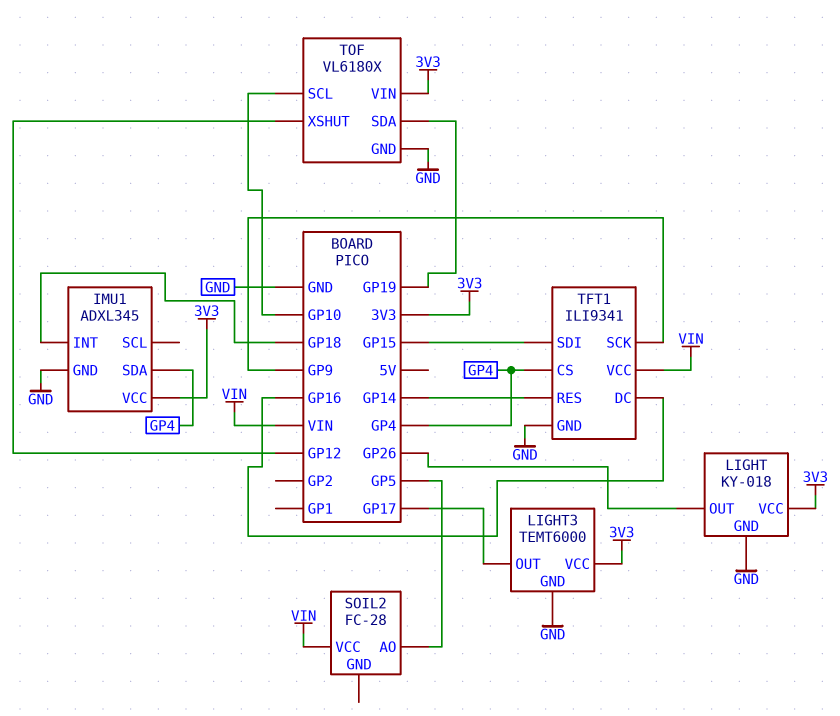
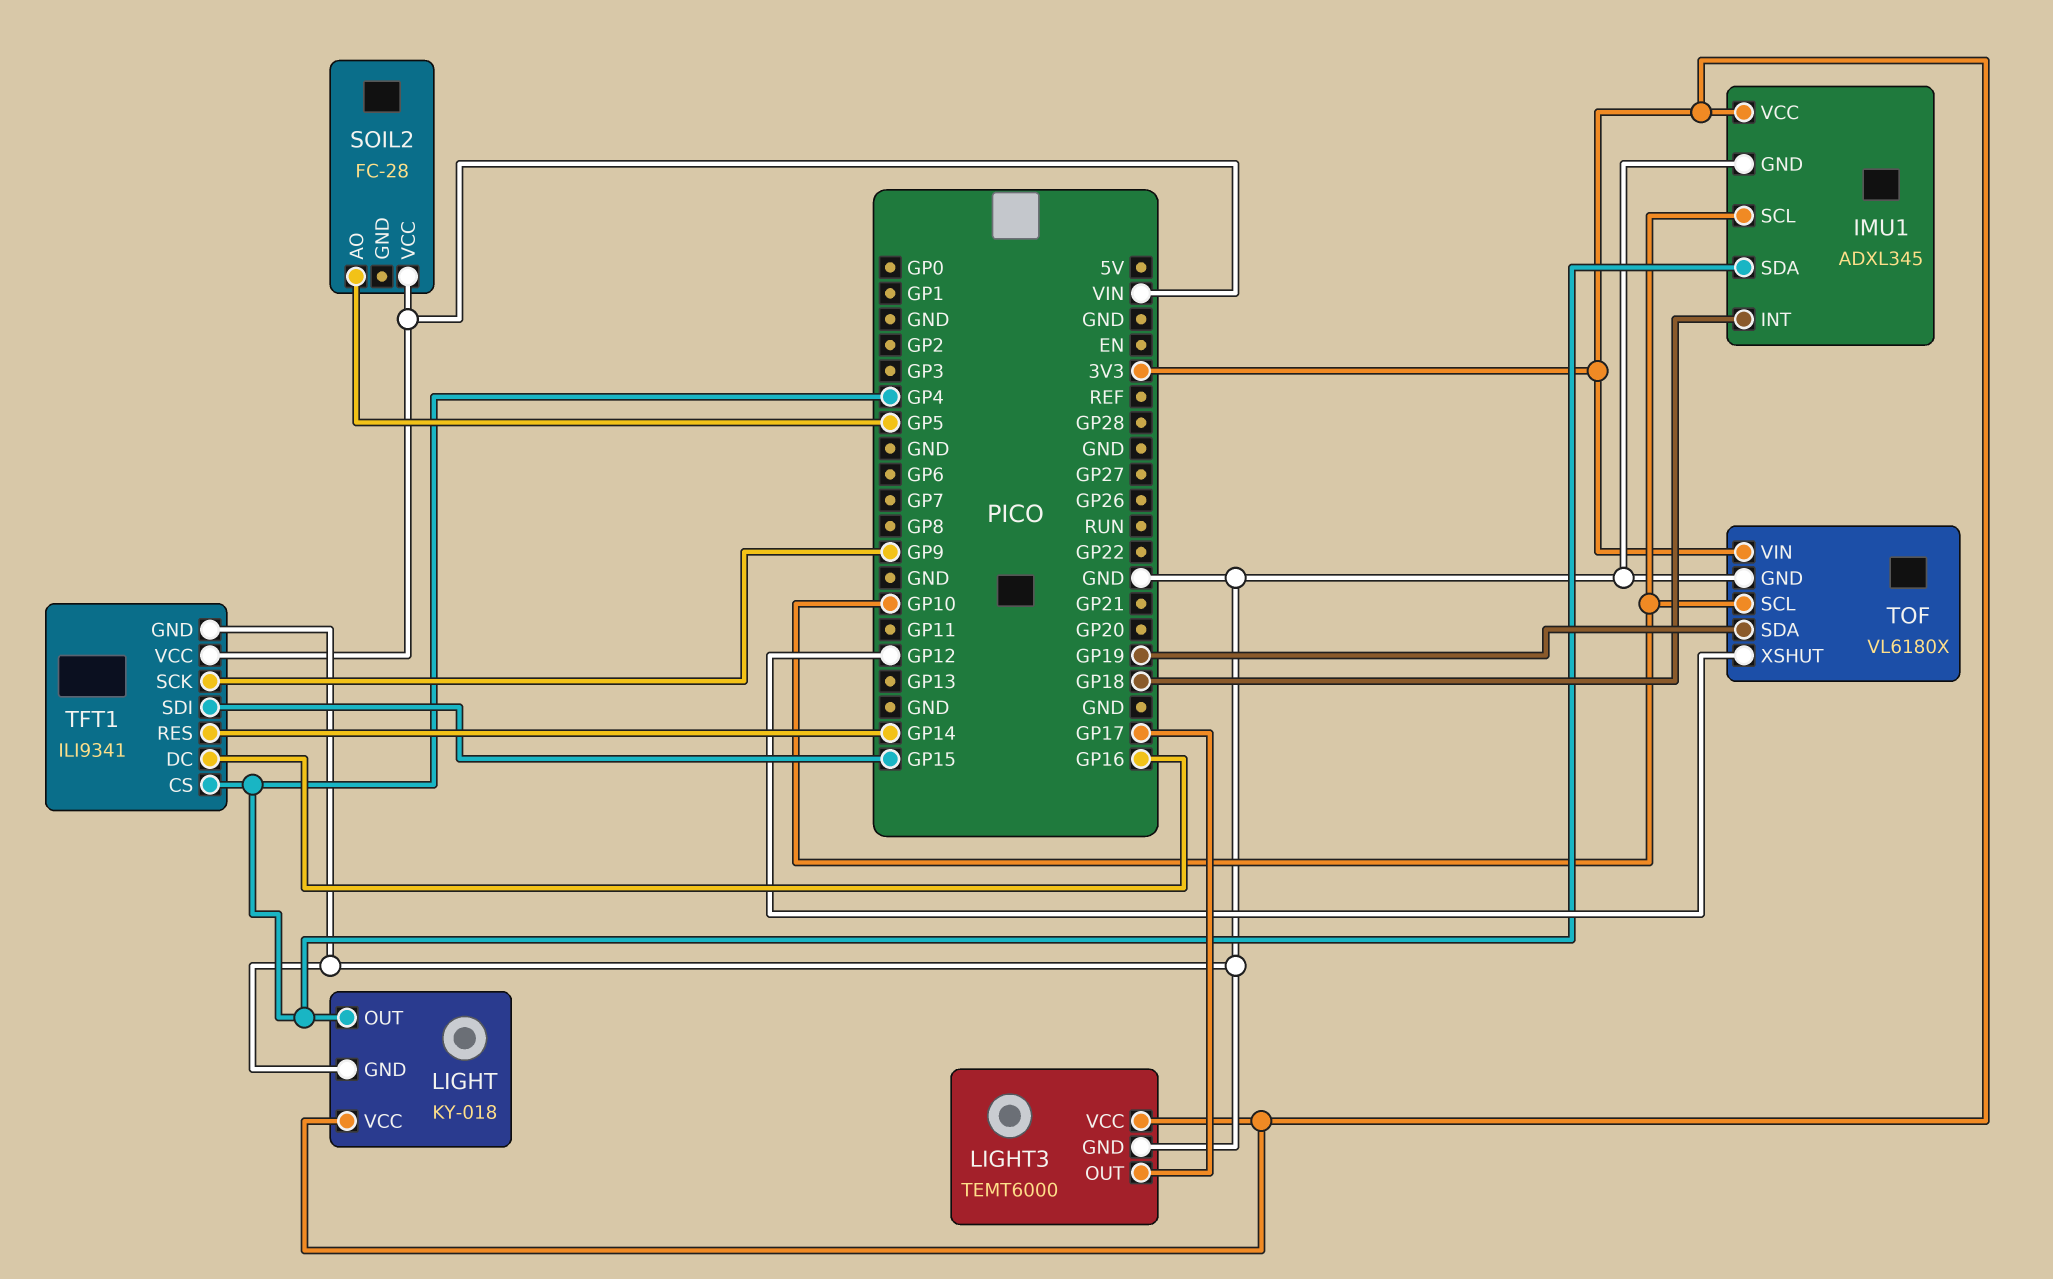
IMU1 pin SCL: none -> GP10
LIGHT pin OUT: GP26 -> GP4

